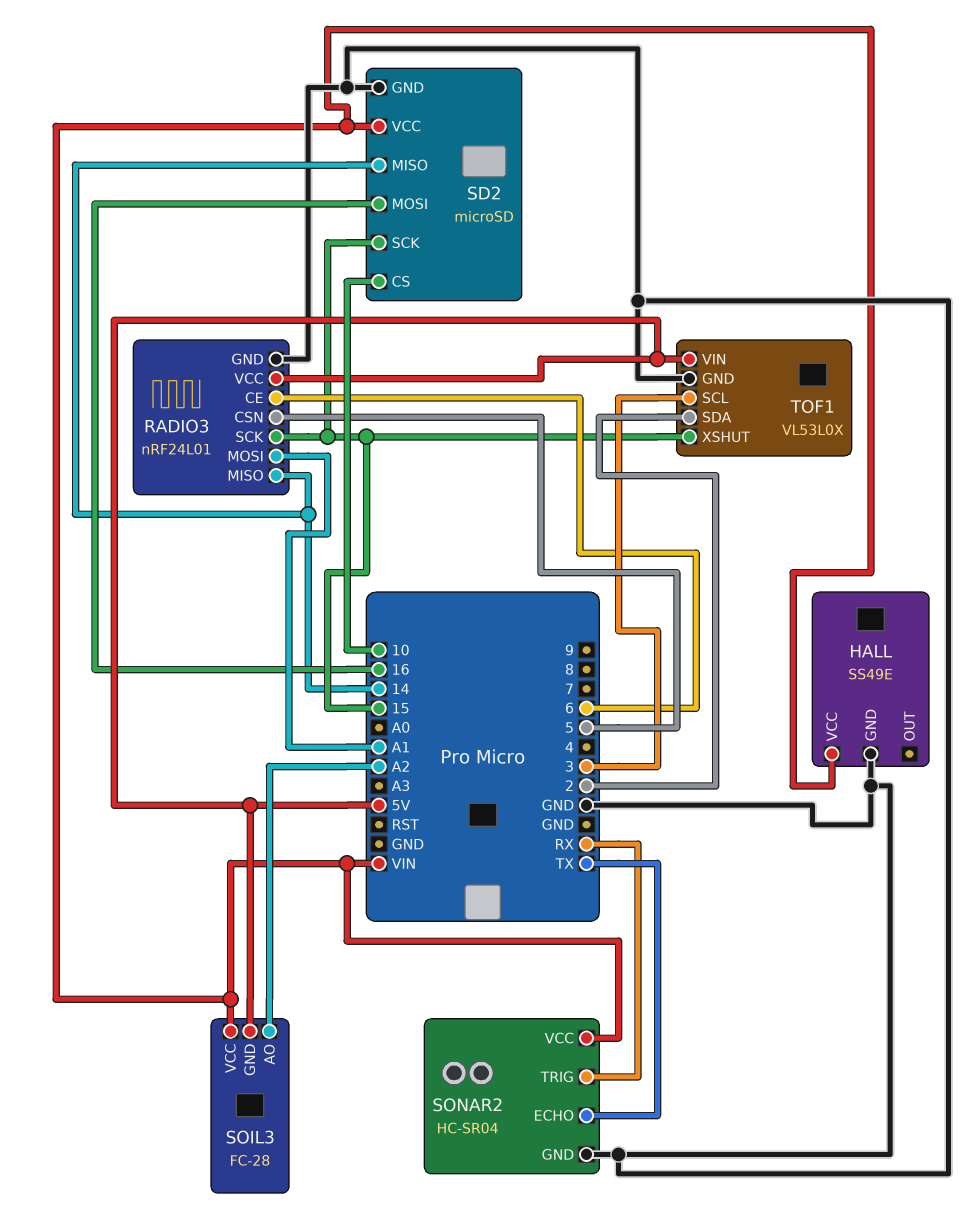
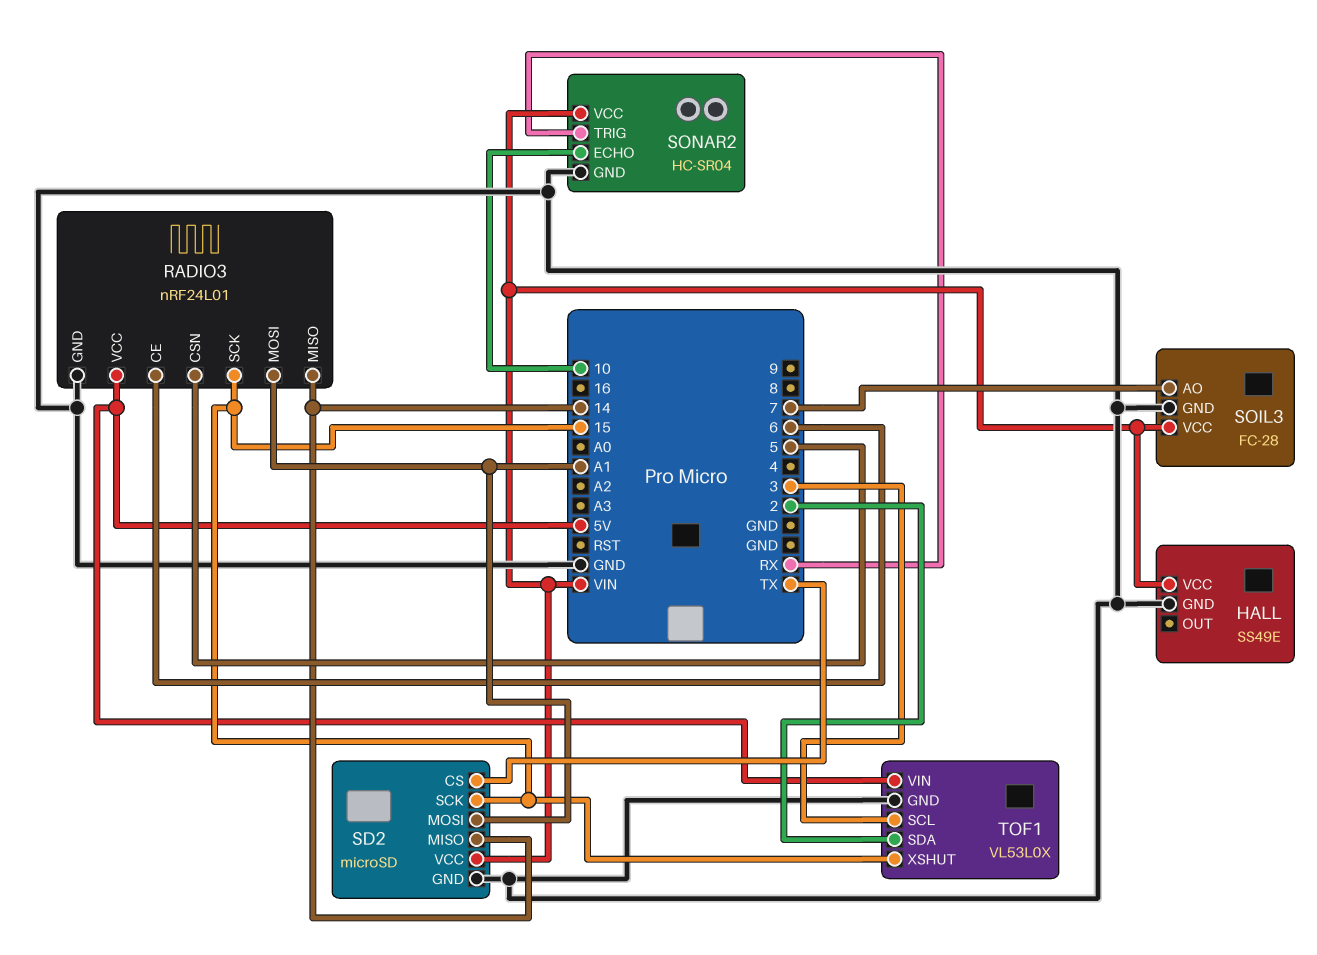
SD2 pin CS: 10 -> TX
SD2 pin MOSI: 16 -> A1
SOIL3 pin AO: A2 -> 7
SOIL3 pin GND: 5V -> GND
SONAR2 pin ECHO: TX -> 10

